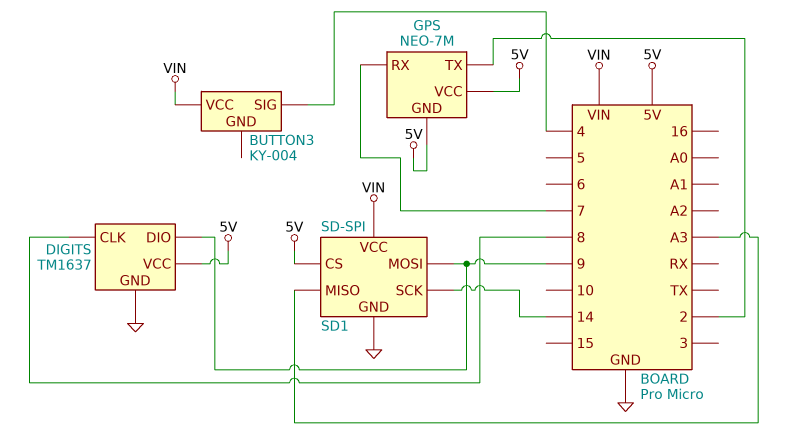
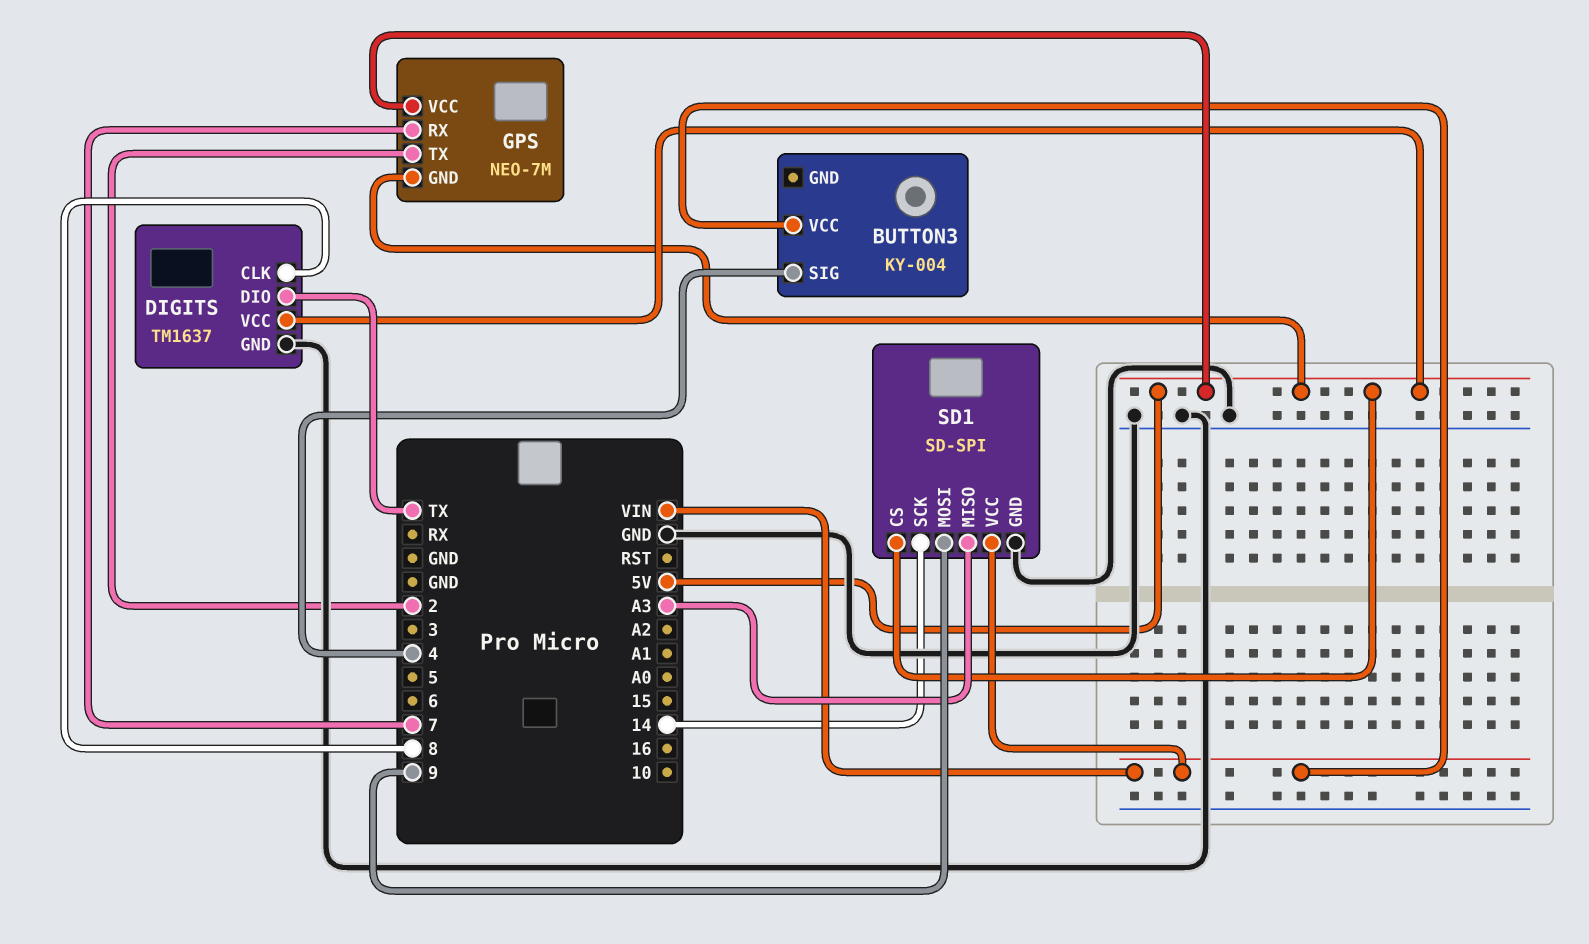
DIGITS pin DIO: 9 -> TX

